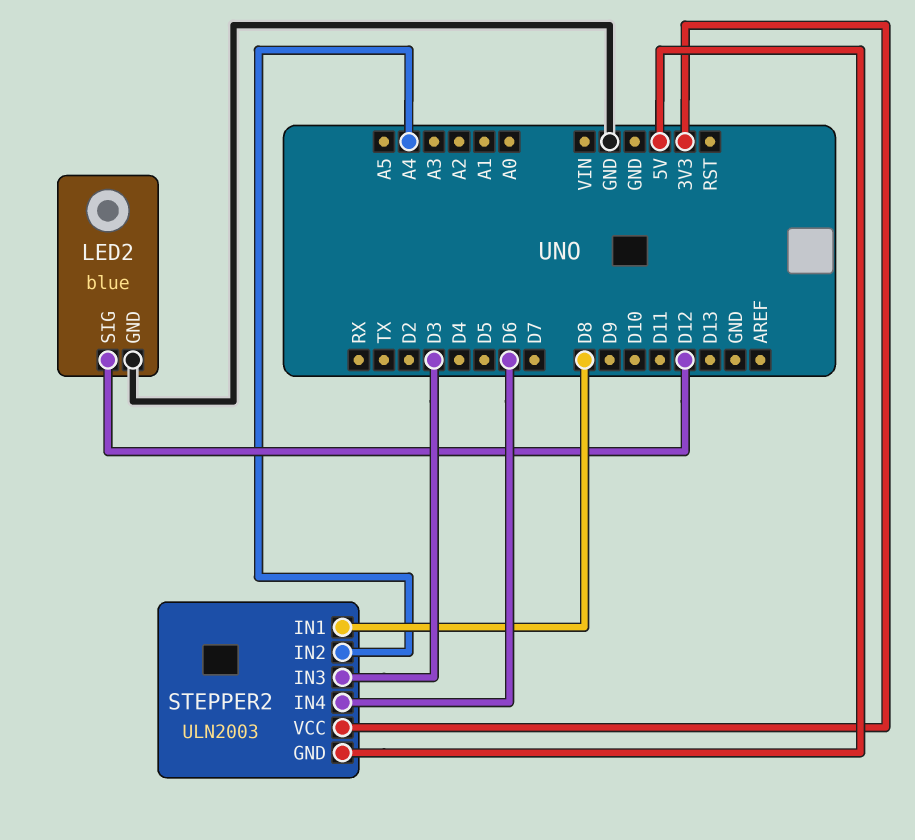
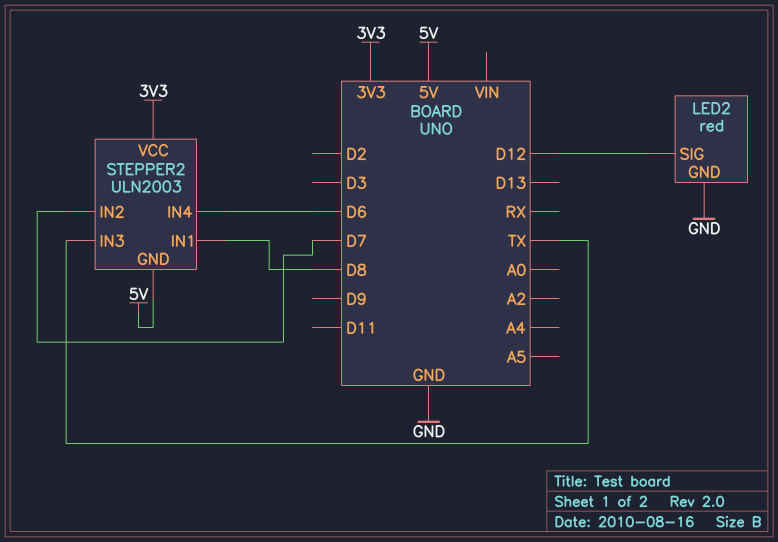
LED2: blue -> red
STEPPER2 pin IN2: A4 -> D7
STEPPER2 pin IN3: D3 -> TX

